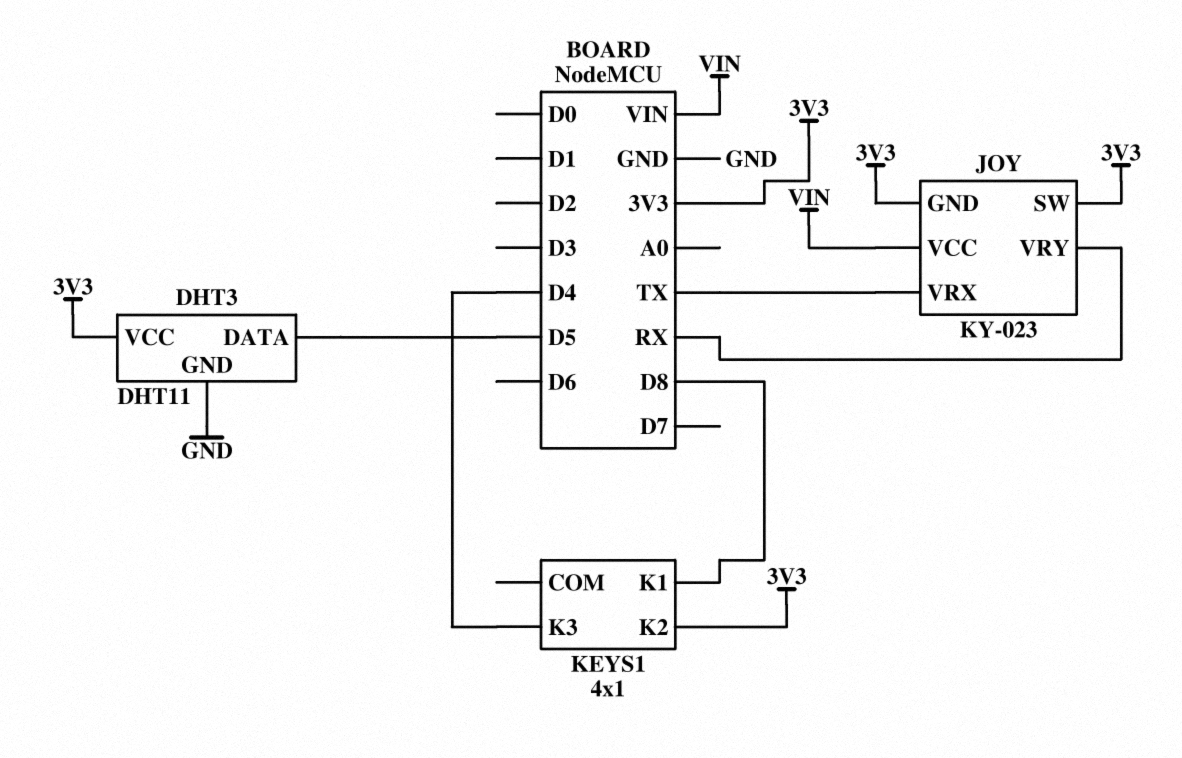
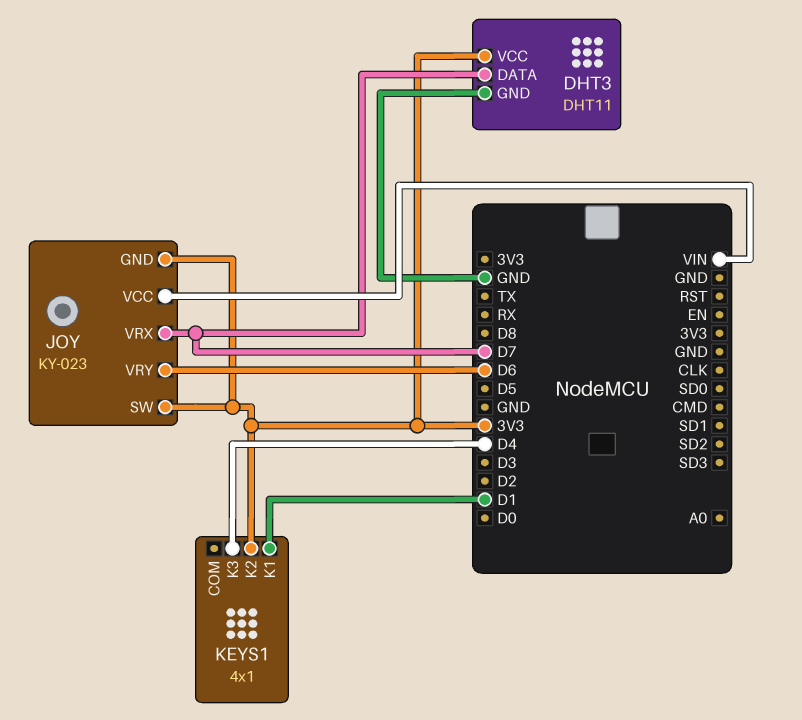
DHT3 pin DATA: D5 -> D7
JOY pin VRX: TX -> D7
JOY pin VRY: RX -> D6
KEYS1 pin K1: D8 -> D1

